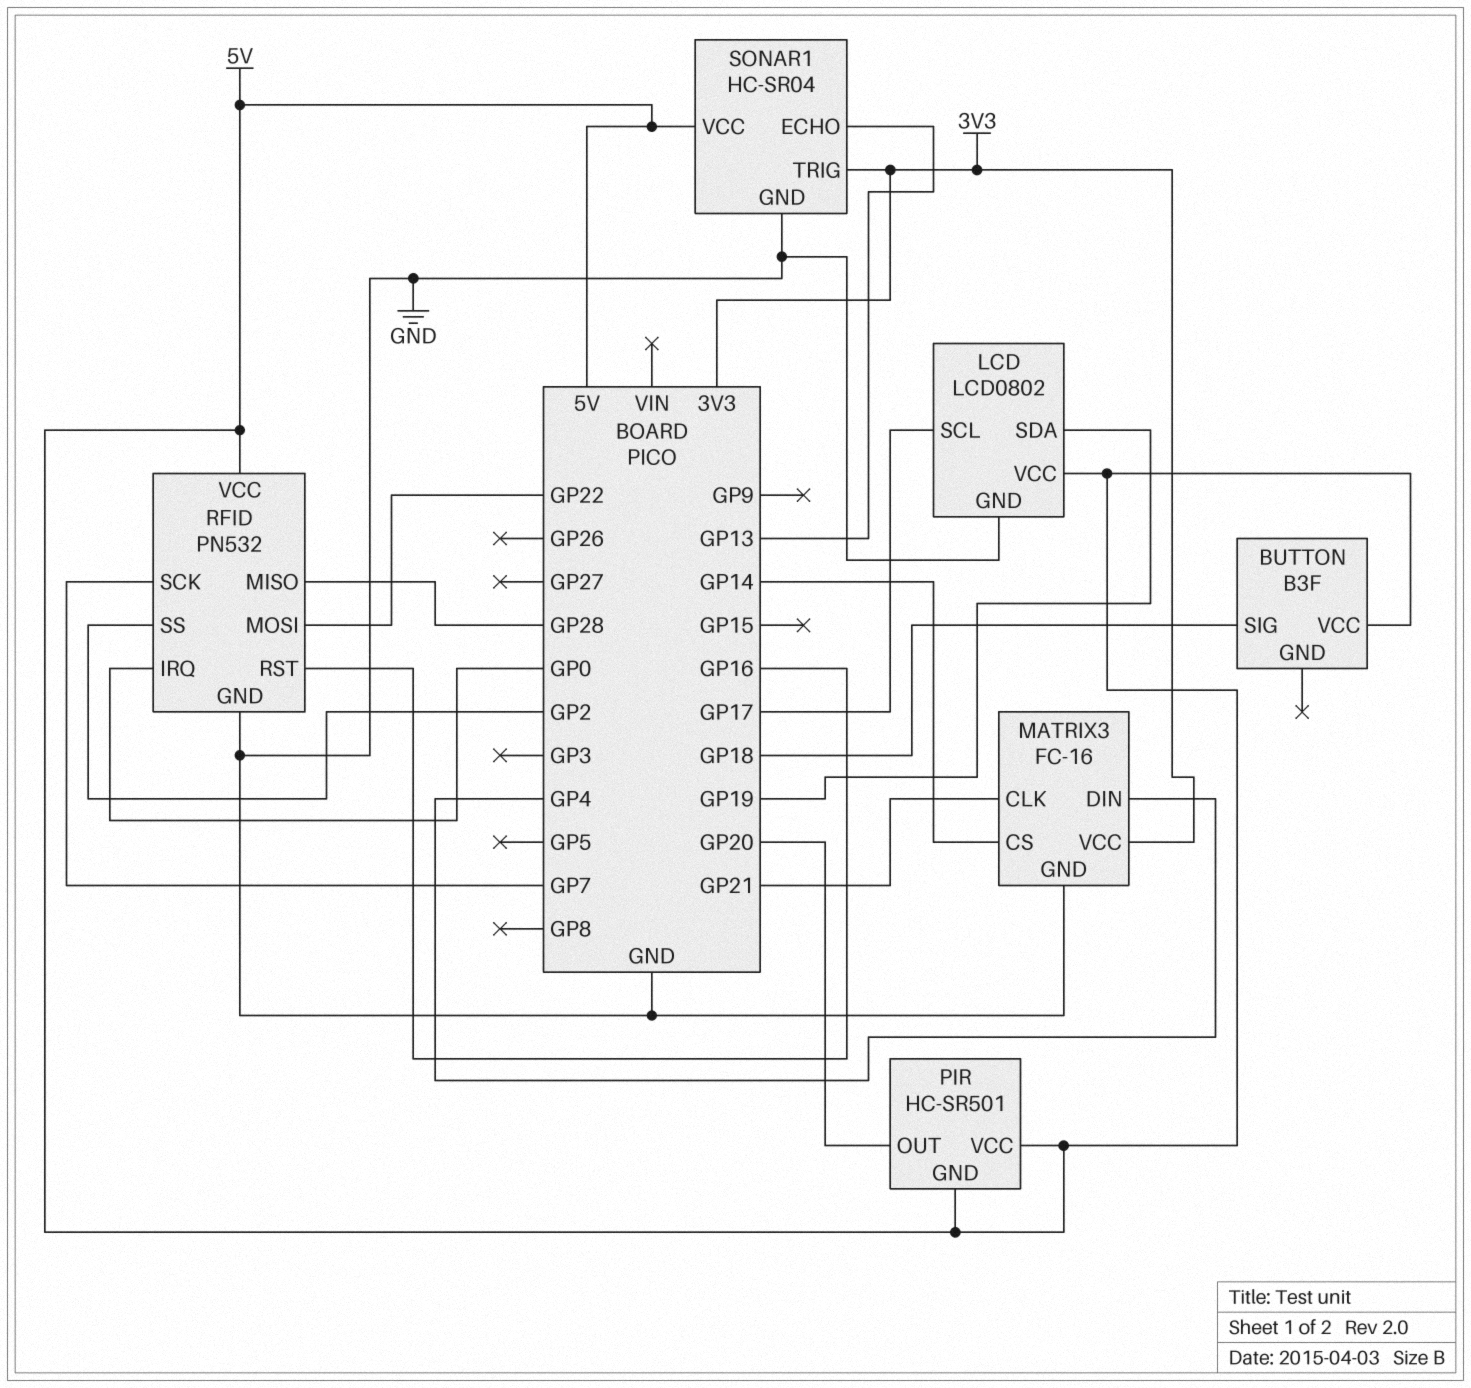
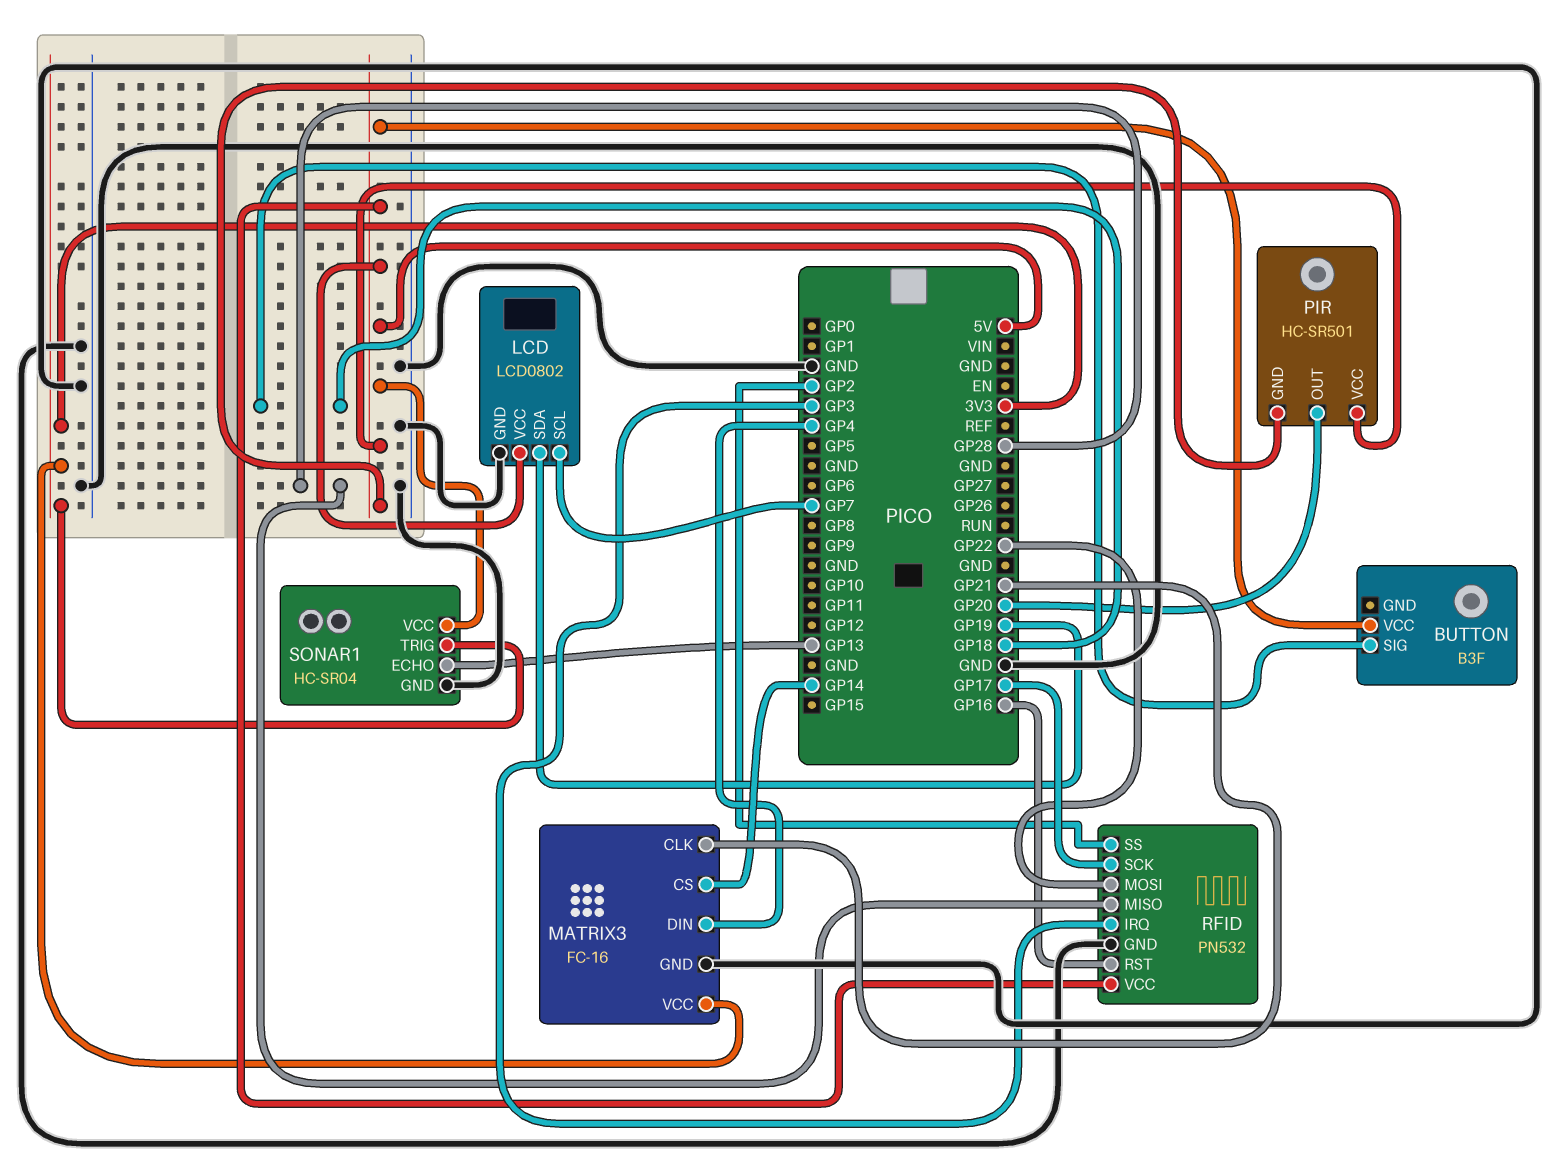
LCD pin SCL: GP17 -> GP7
RFID pin IRQ: GP0 -> GP3
RFID pin SCK: GP7 -> GP17

